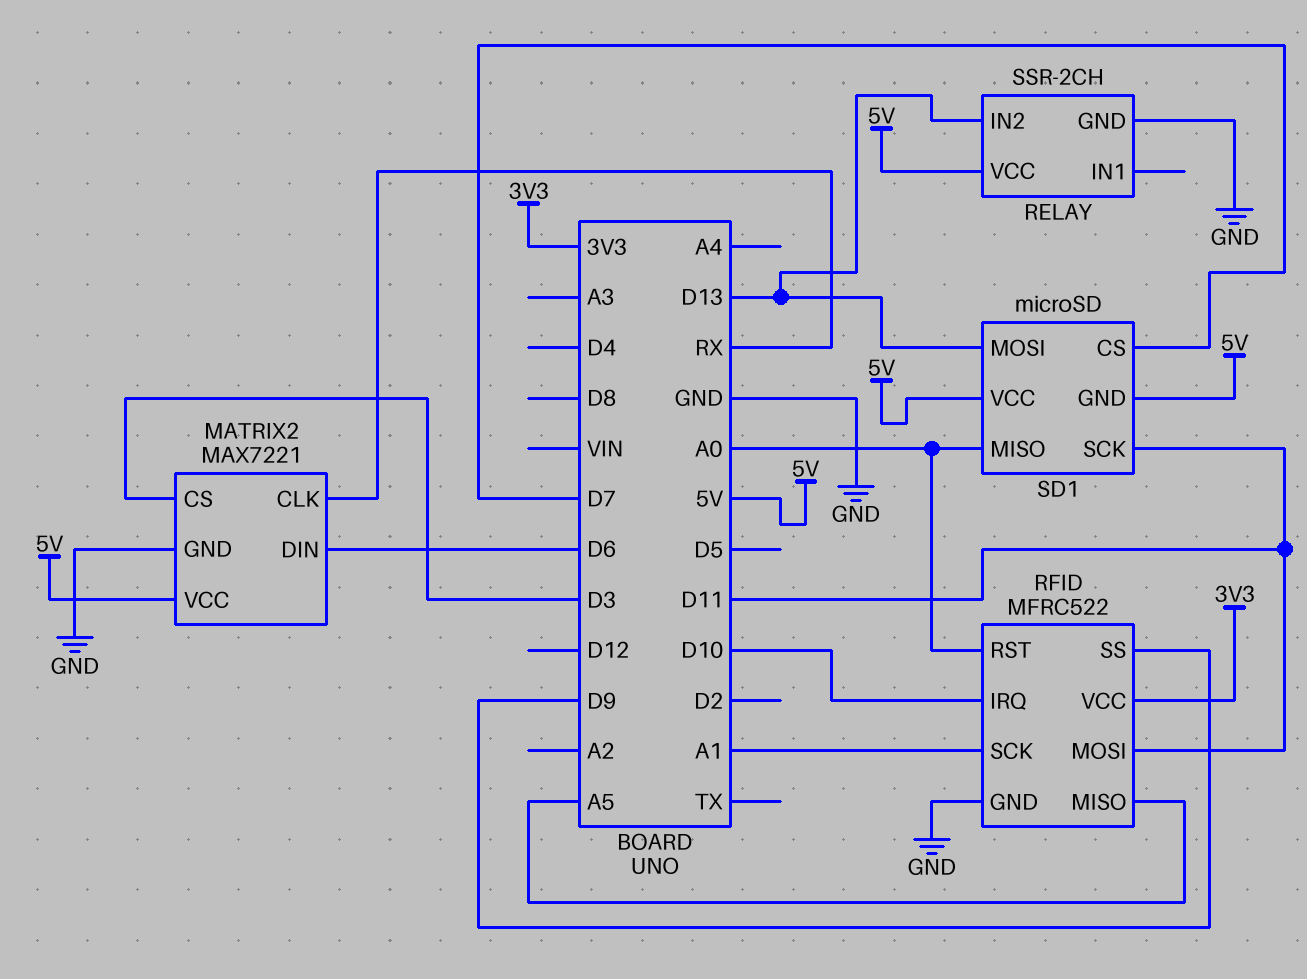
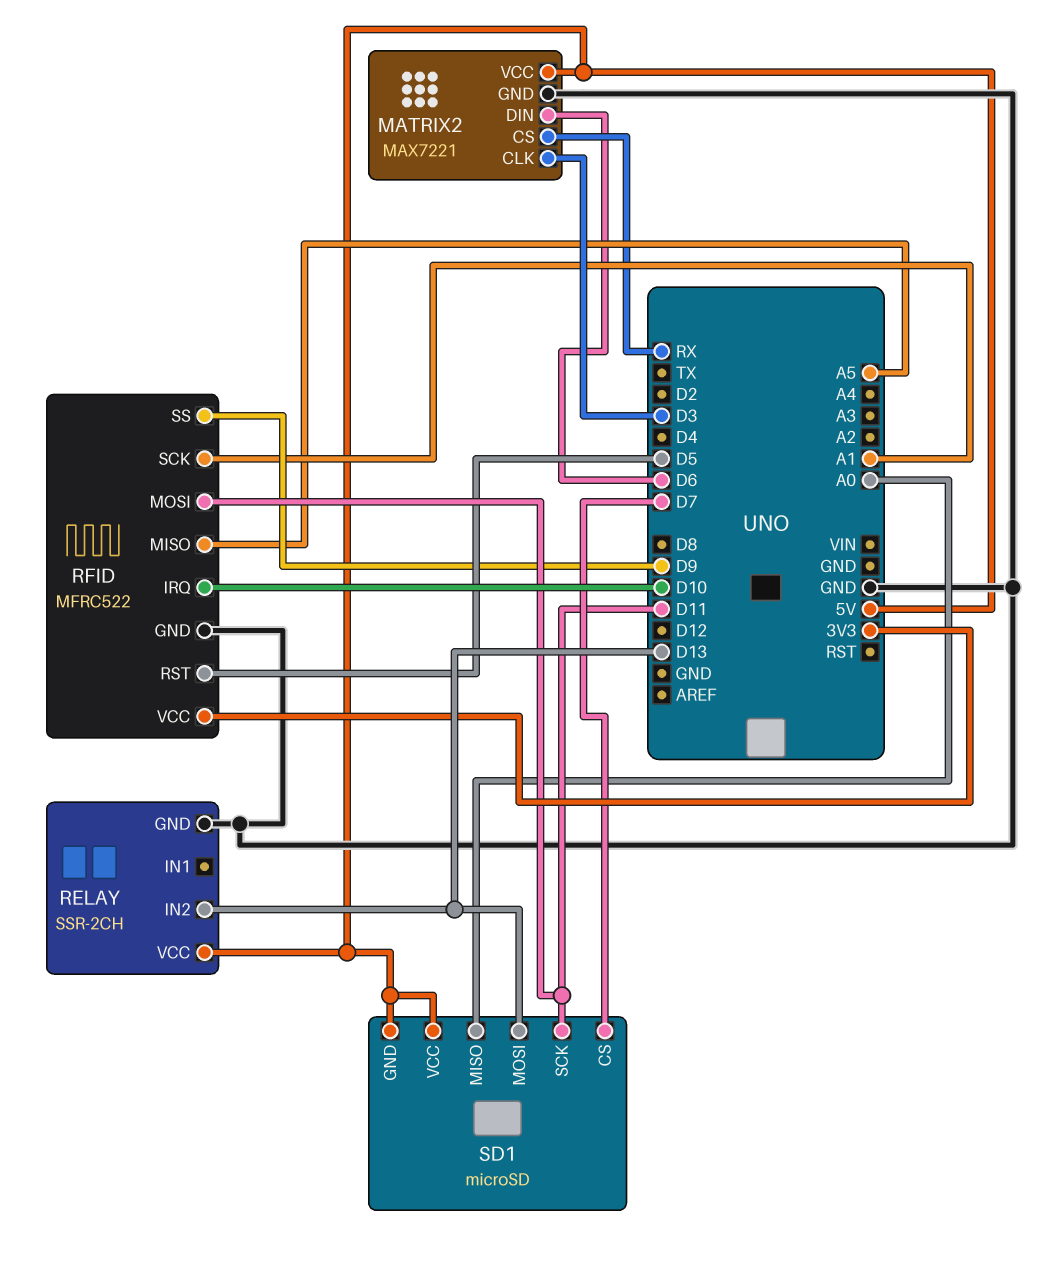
MATRIX2 pin CLK: RX -> D3
MATRIX2 pin CS: D3 -> RX
RFID pin RST: A0 -> D5

